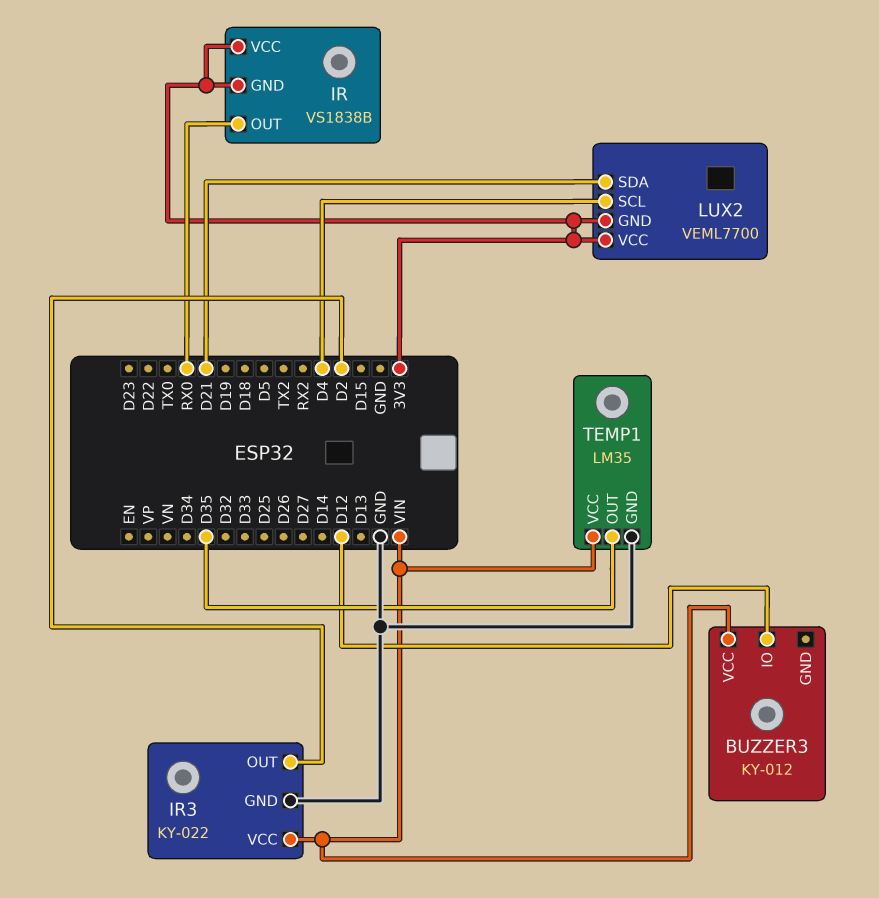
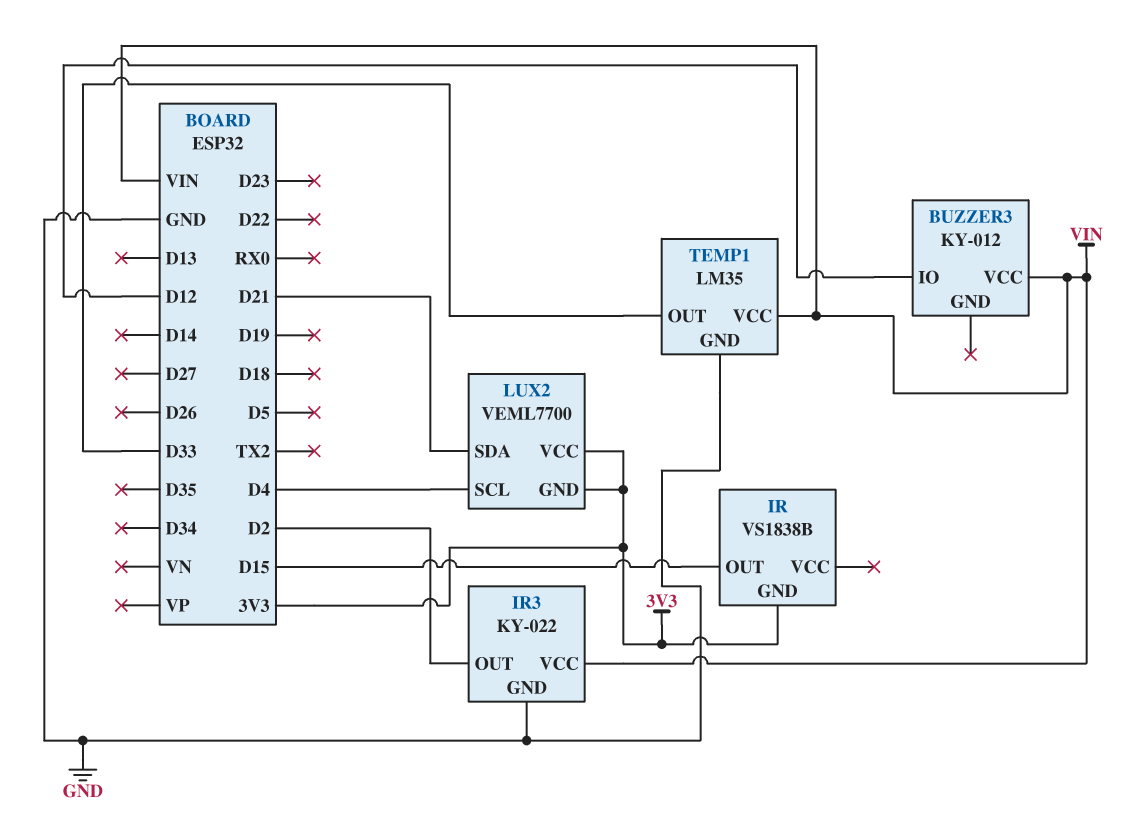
IR pin OUT: RX0 -> D15
IR pin VCC: 3V3 -> none
TEMP1 pin OUT: D35 -> D33

